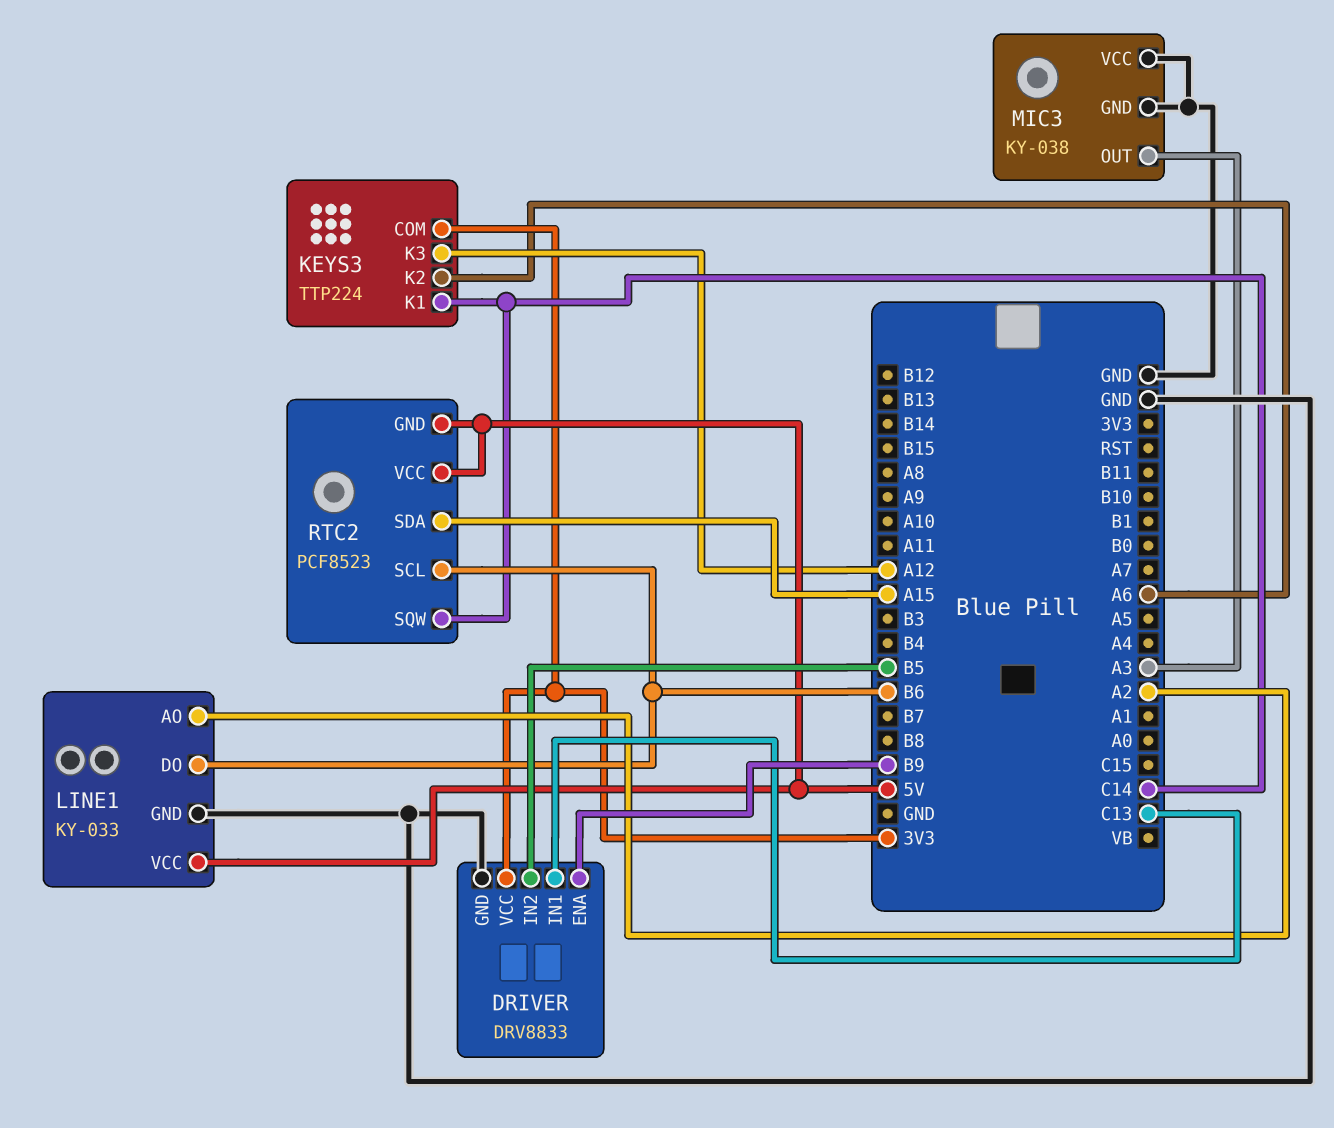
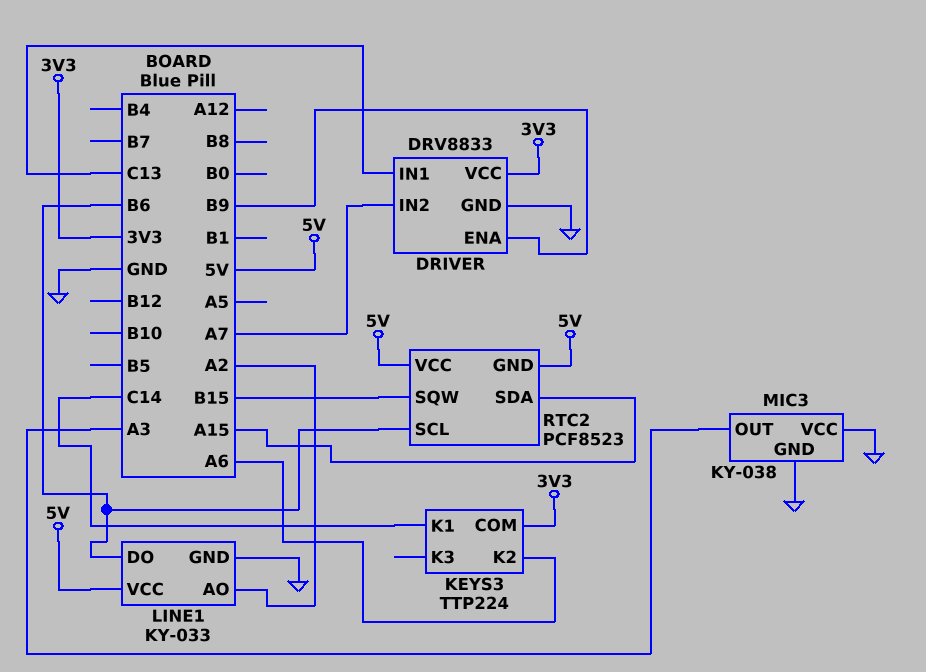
DRIVER pin IN2: B5 -> A7
KEYS3 pin K3: A12 -> none
RTC2 pin SQW: C14 -> B15

